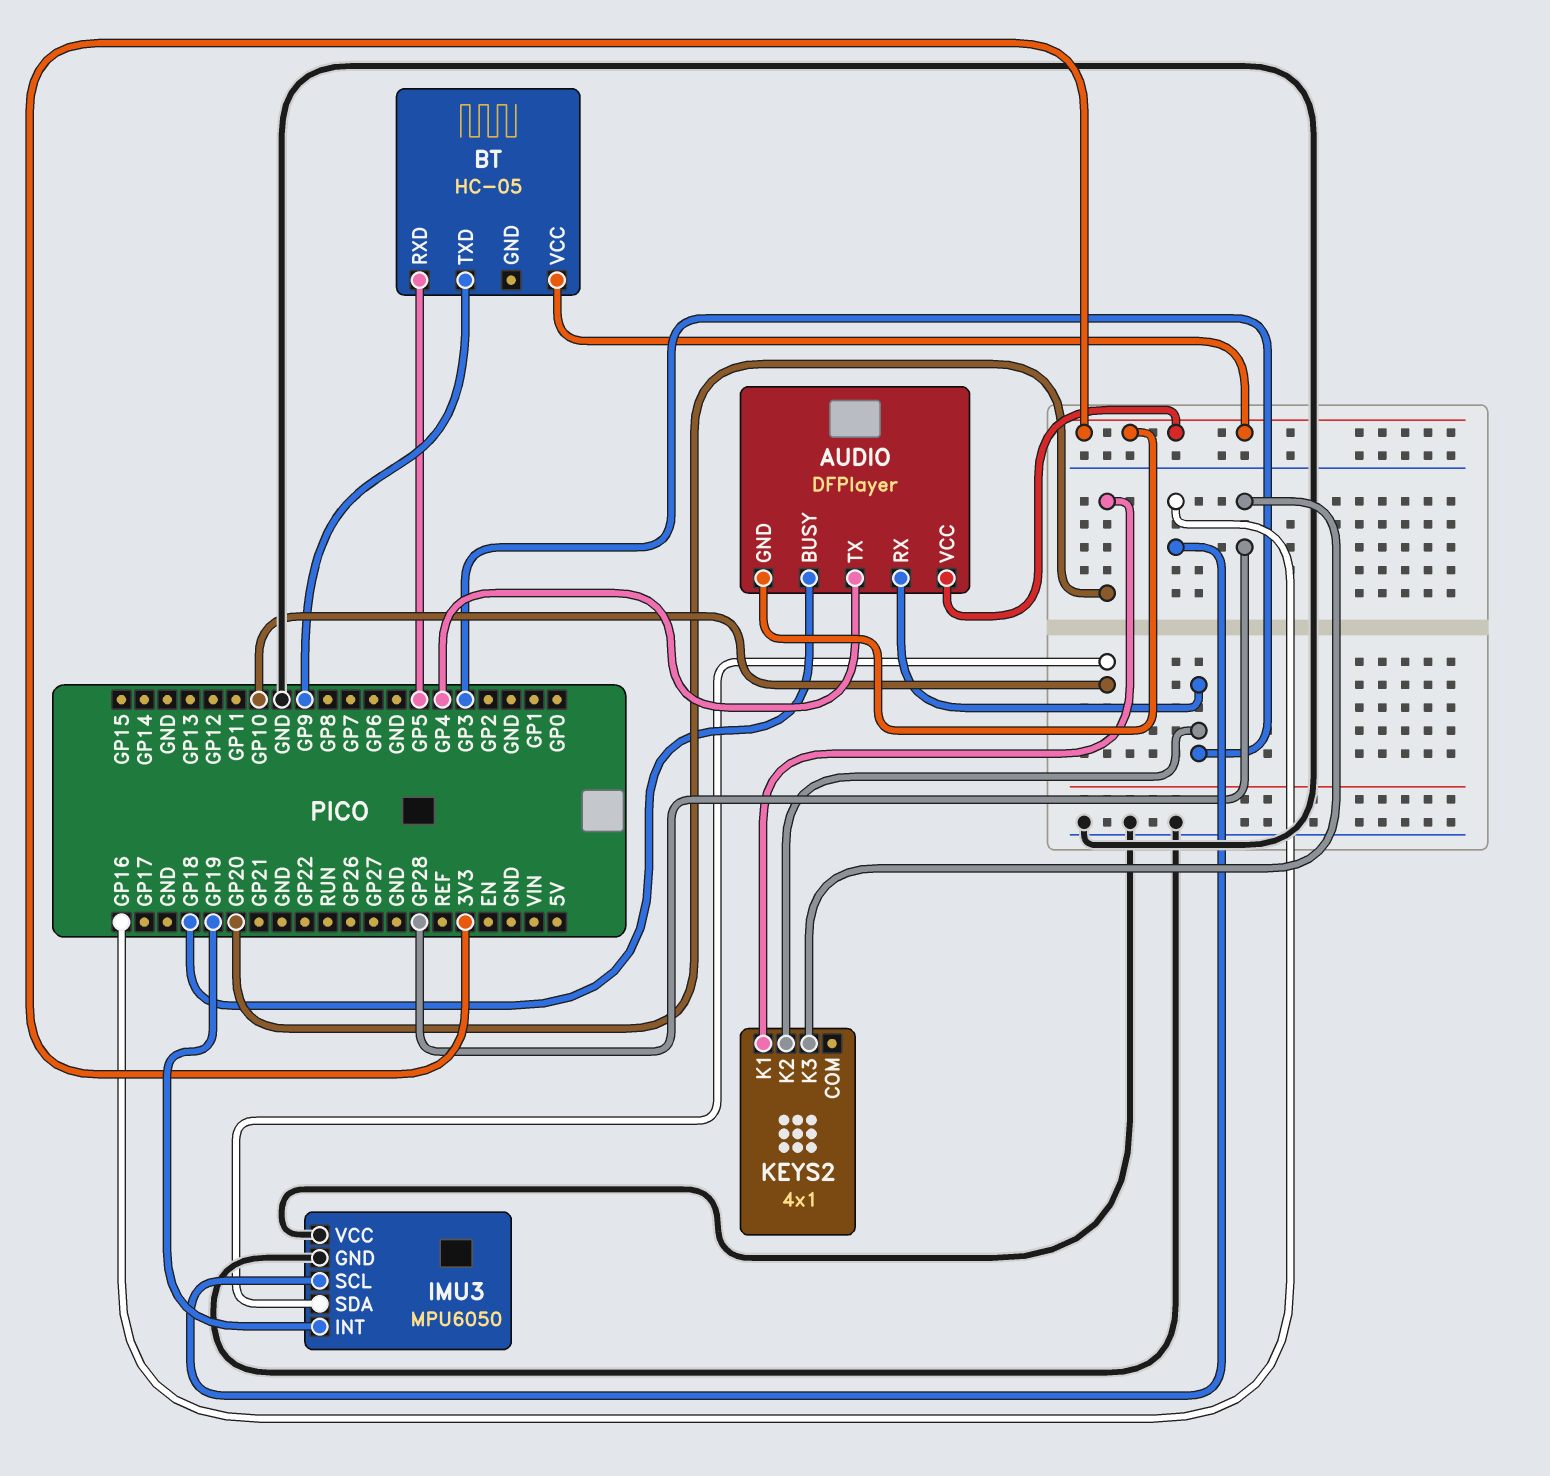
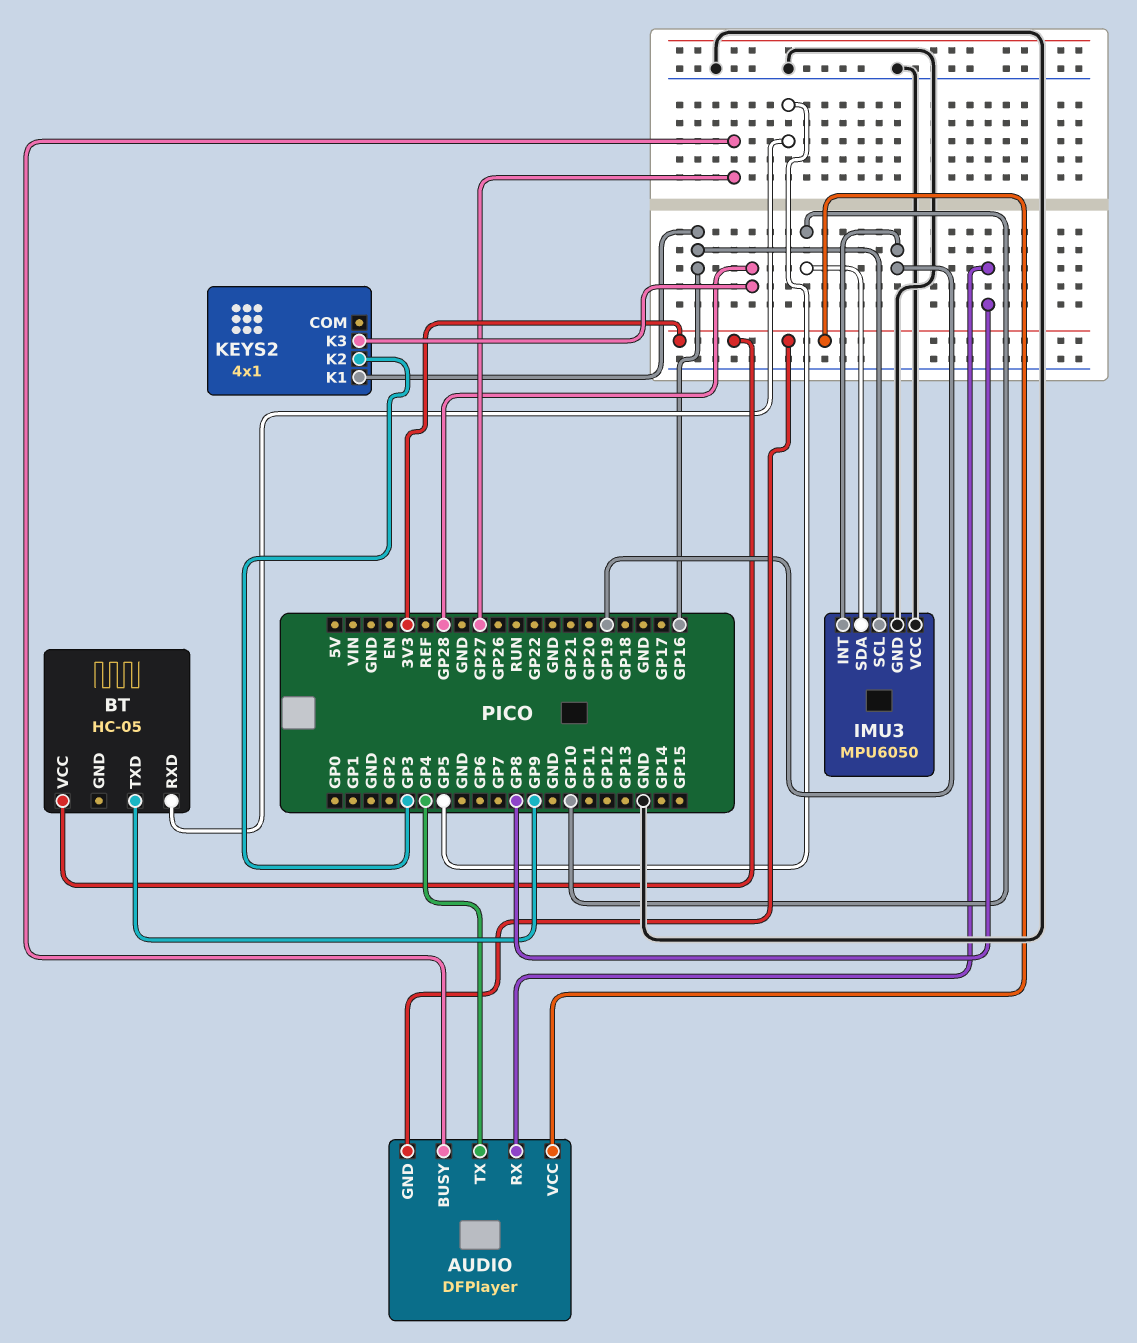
AUDIO pin BUSY: GP18 -> GP27
AUDIO pin RX: GP3 -> GP8
KEYS2 pin K1: GP20 -> GP16

